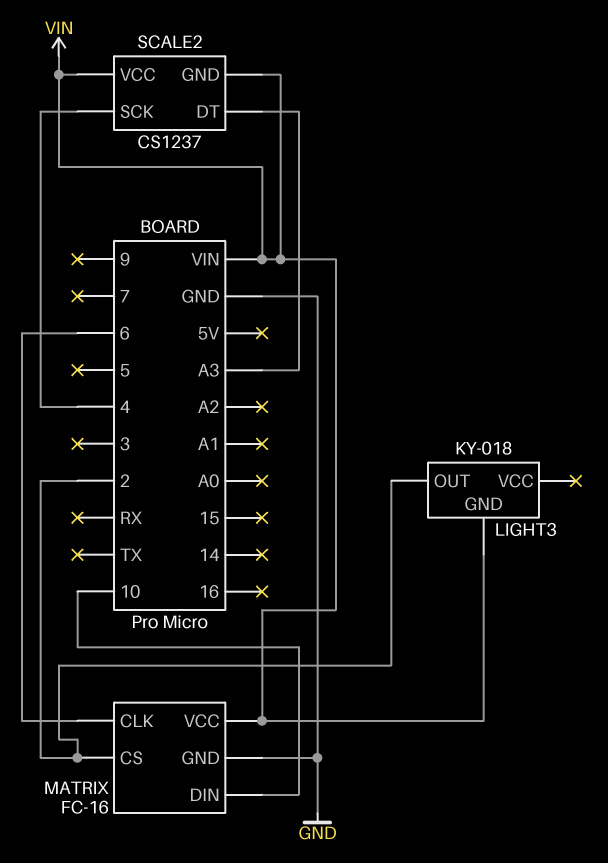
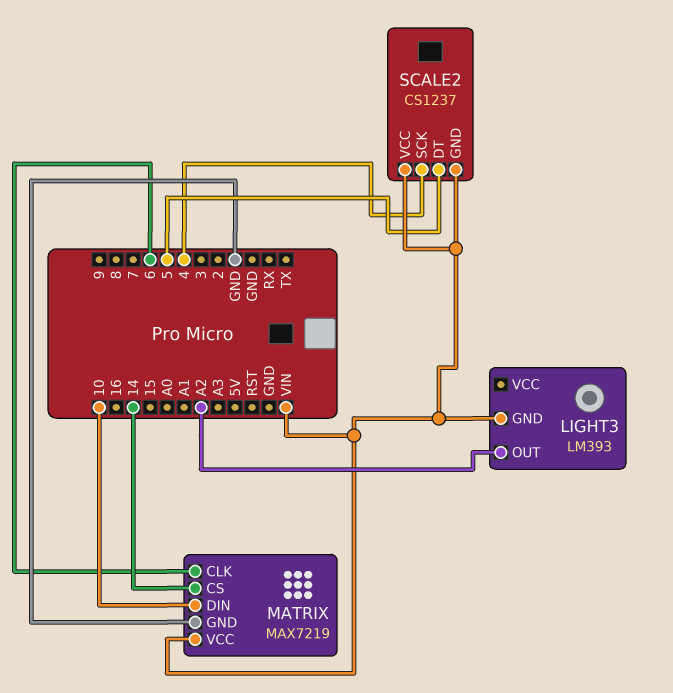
LIGHT3: KY-018 -> LM393
LIGHT3 pin OUT: 2 -> A2
MATRIX: FC-16 -> MAX7219
MATRIX pin CS: 2 -> 14
SCALE2 pin DT: A3 -> 5

